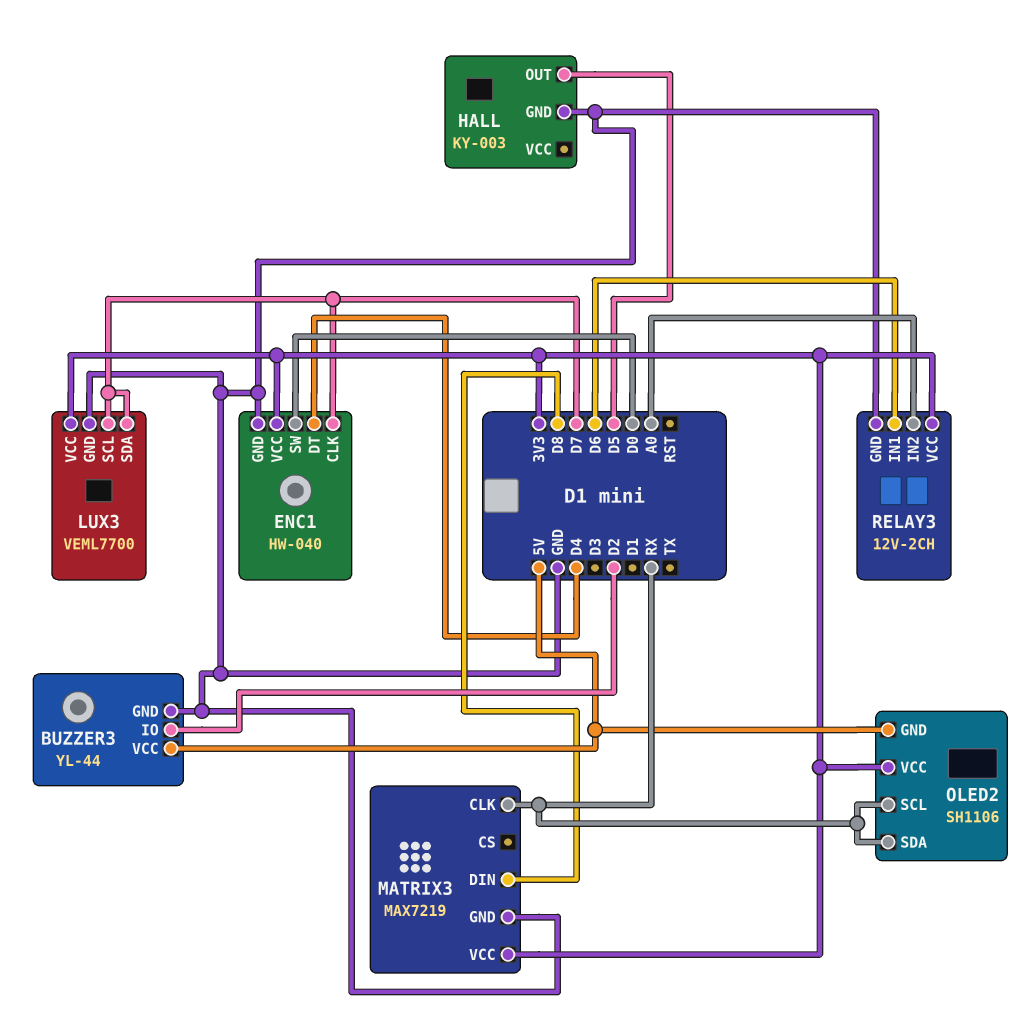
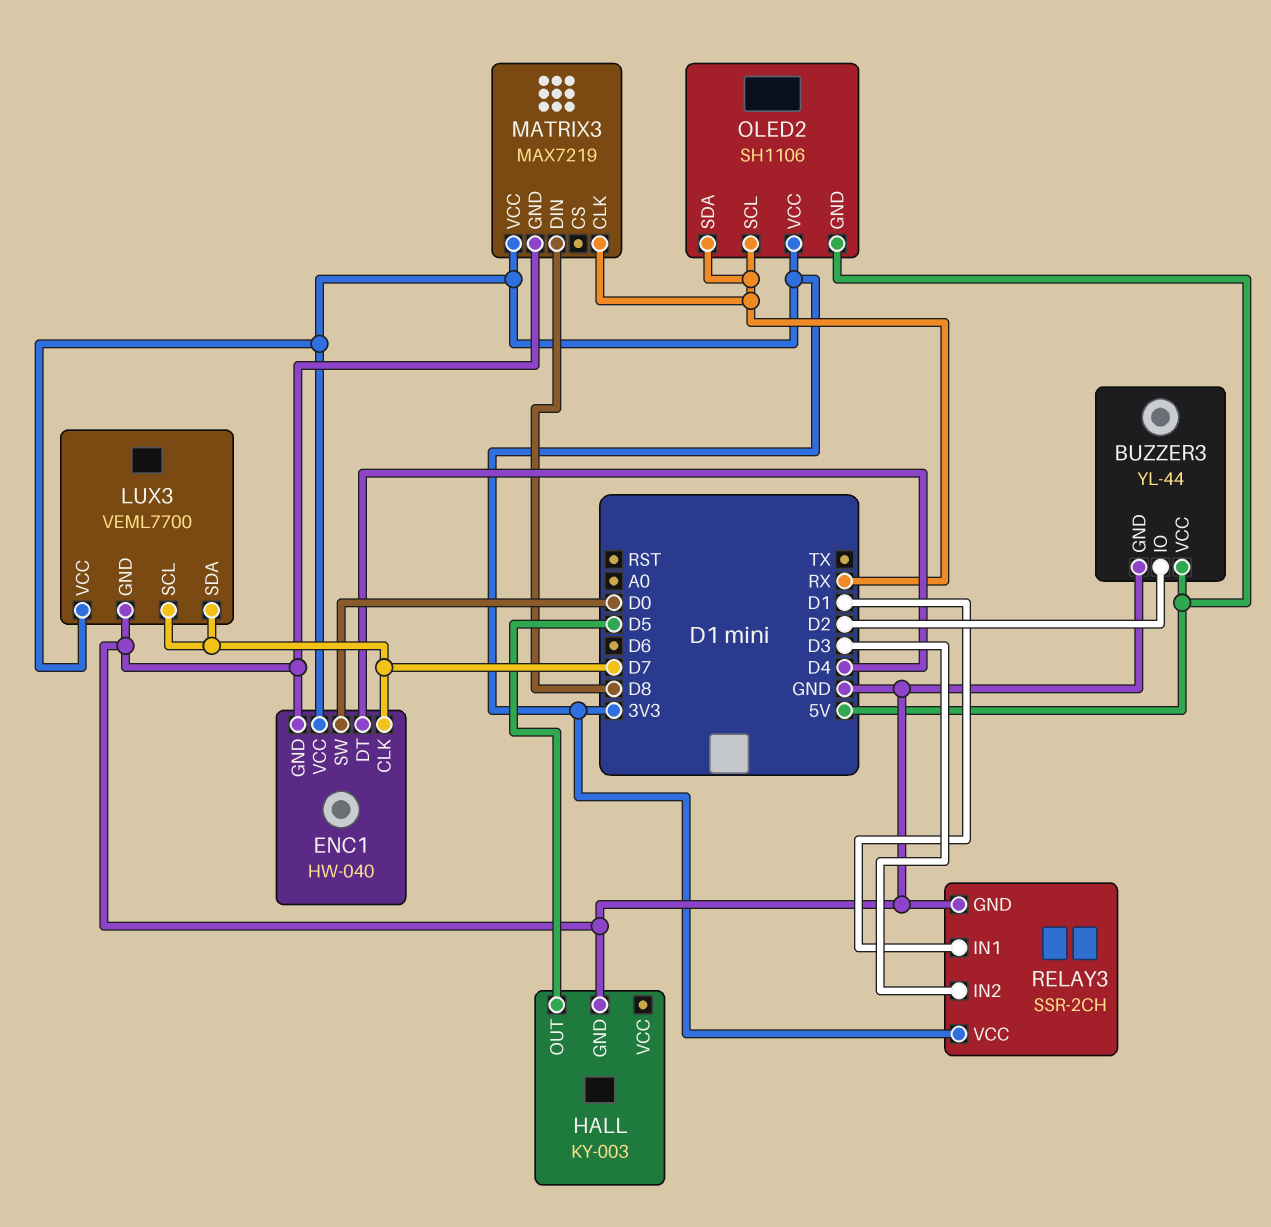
RELAY3: 12V-2CH -> SSR-2CH
RELAY3 pin IN1: D6 -> D1
RELAY3 pin IN2: A0 -> D3

